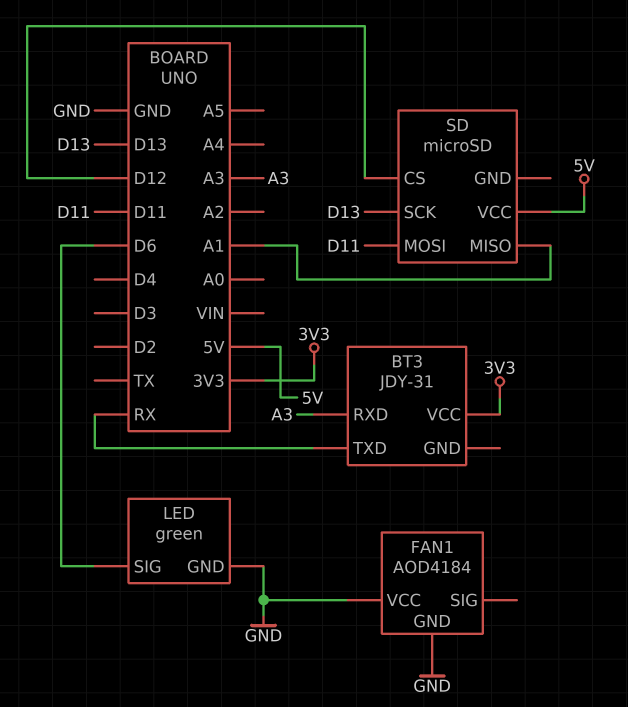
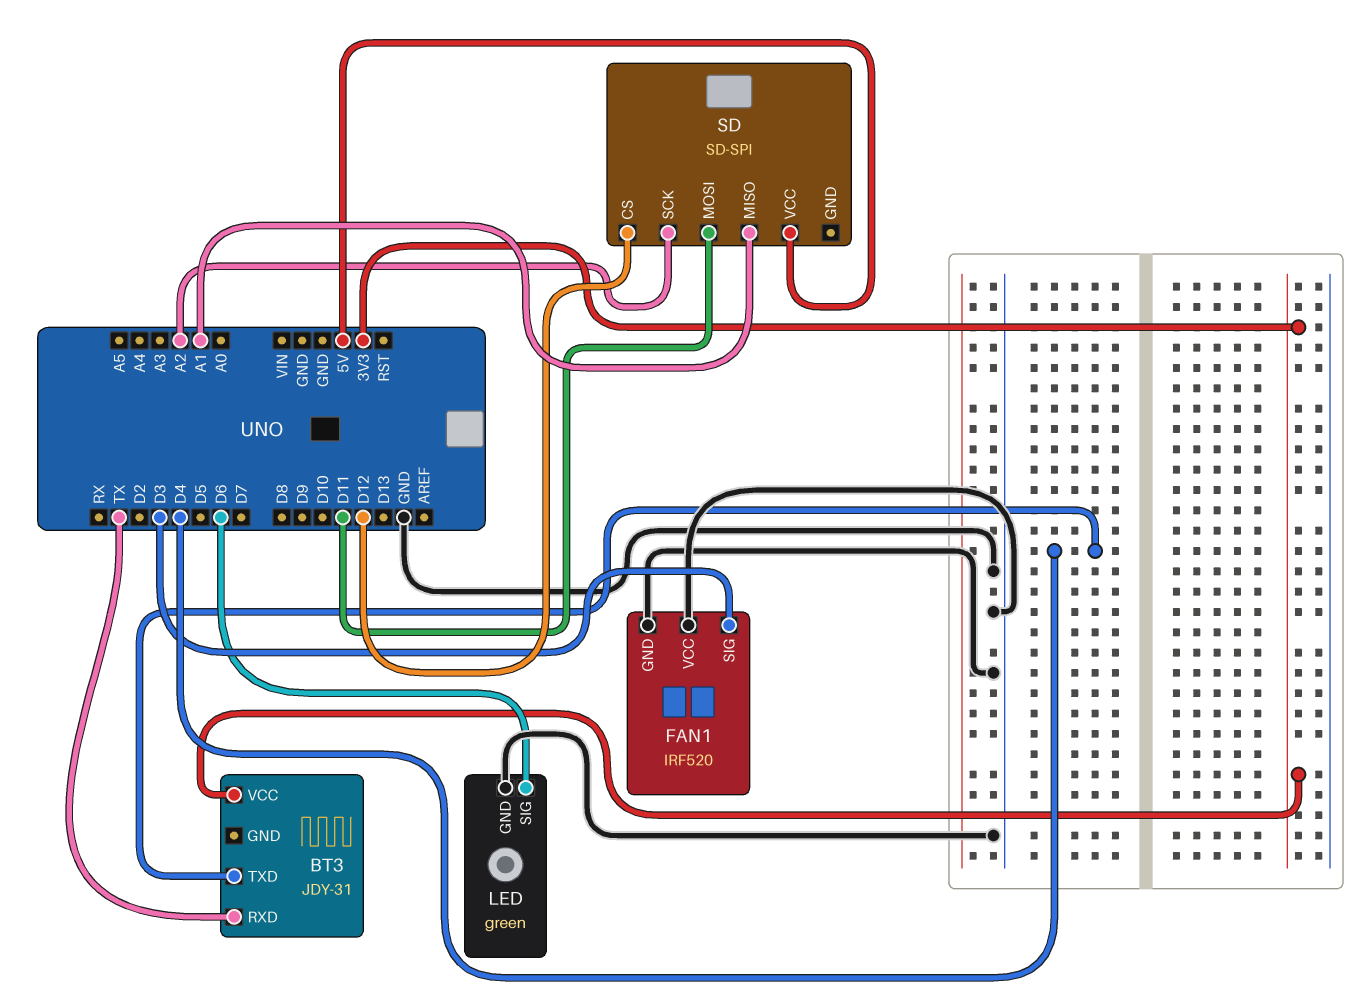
BT3 pin RXD: A3 -> TX
BT3 pin TXD: RX -> D4
FAN1: AOD4184 -> IRF520
FAN1 pin SIG: none -> D3
SD: microSD -> SD-SPI
SD pin SCK: D13 -> A2

